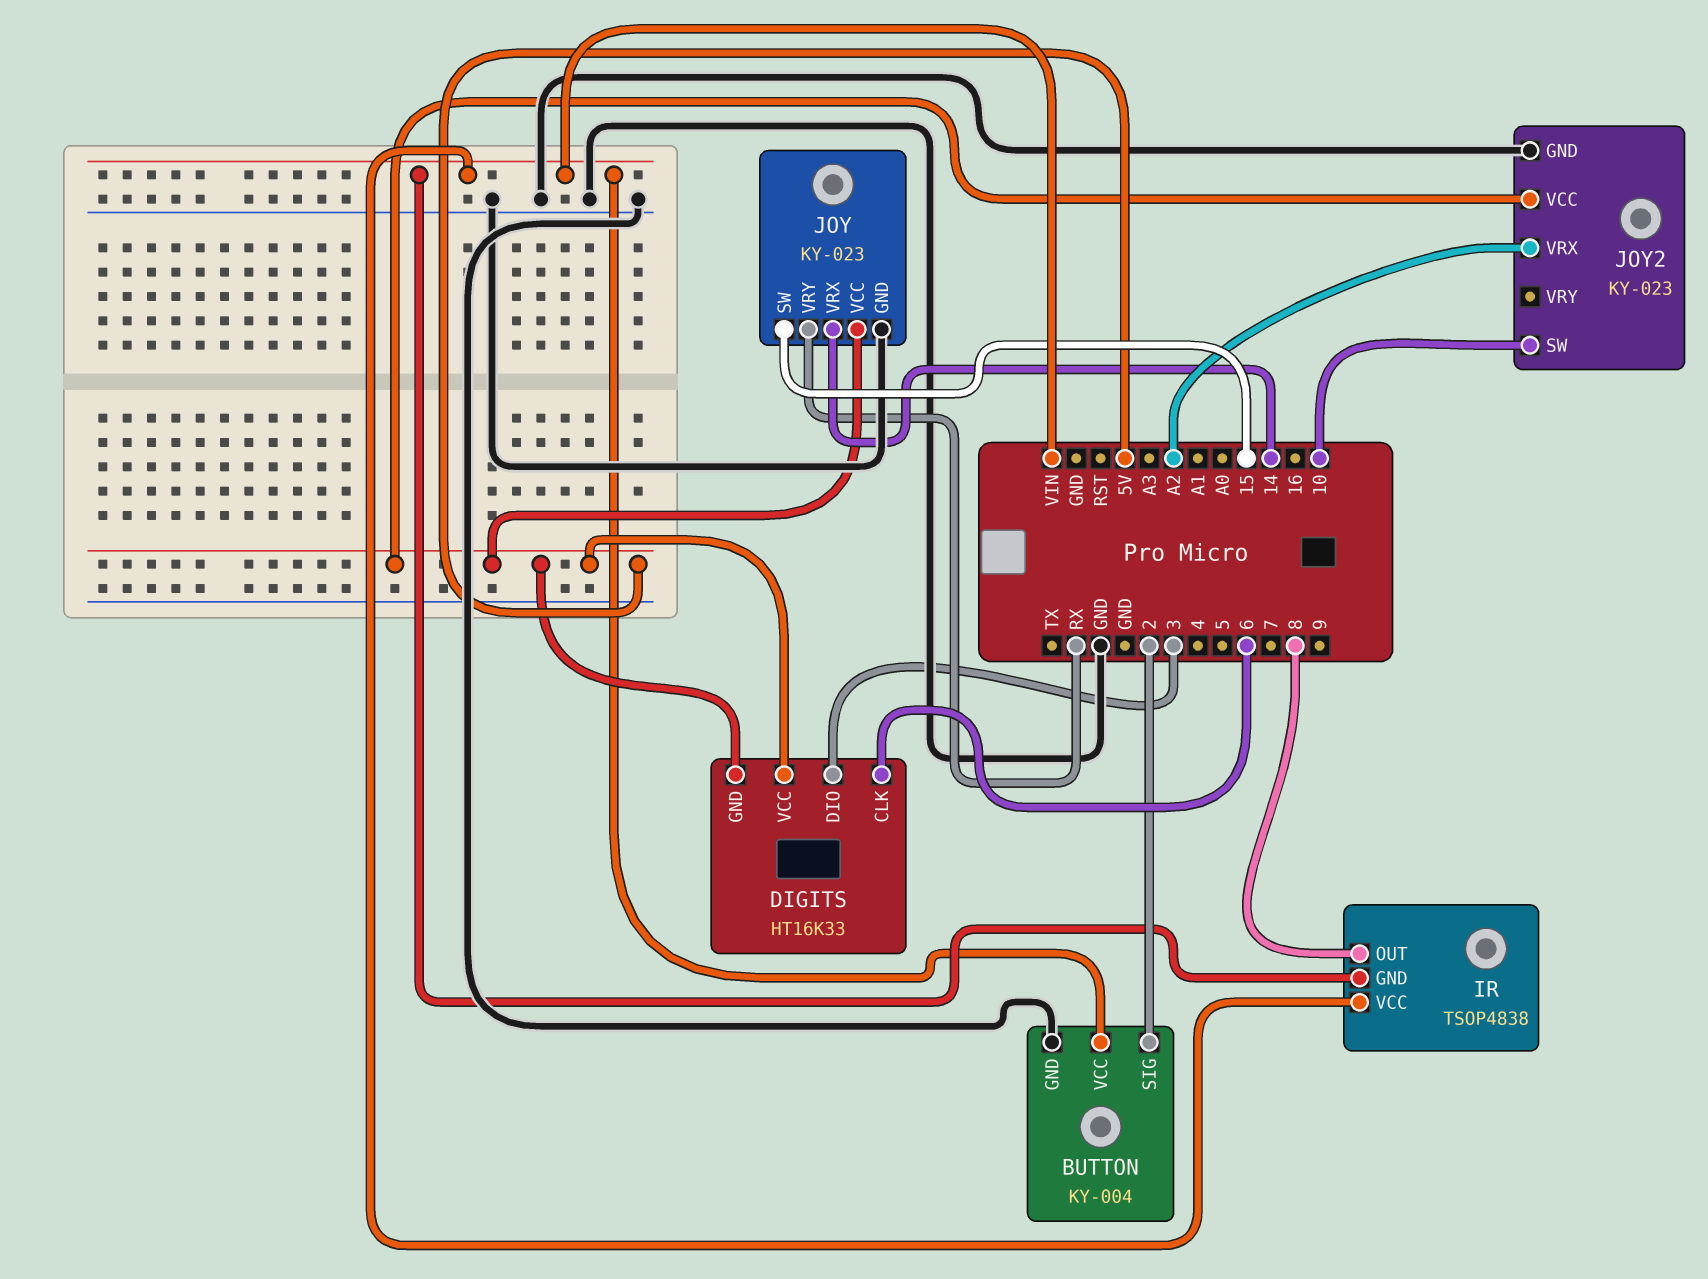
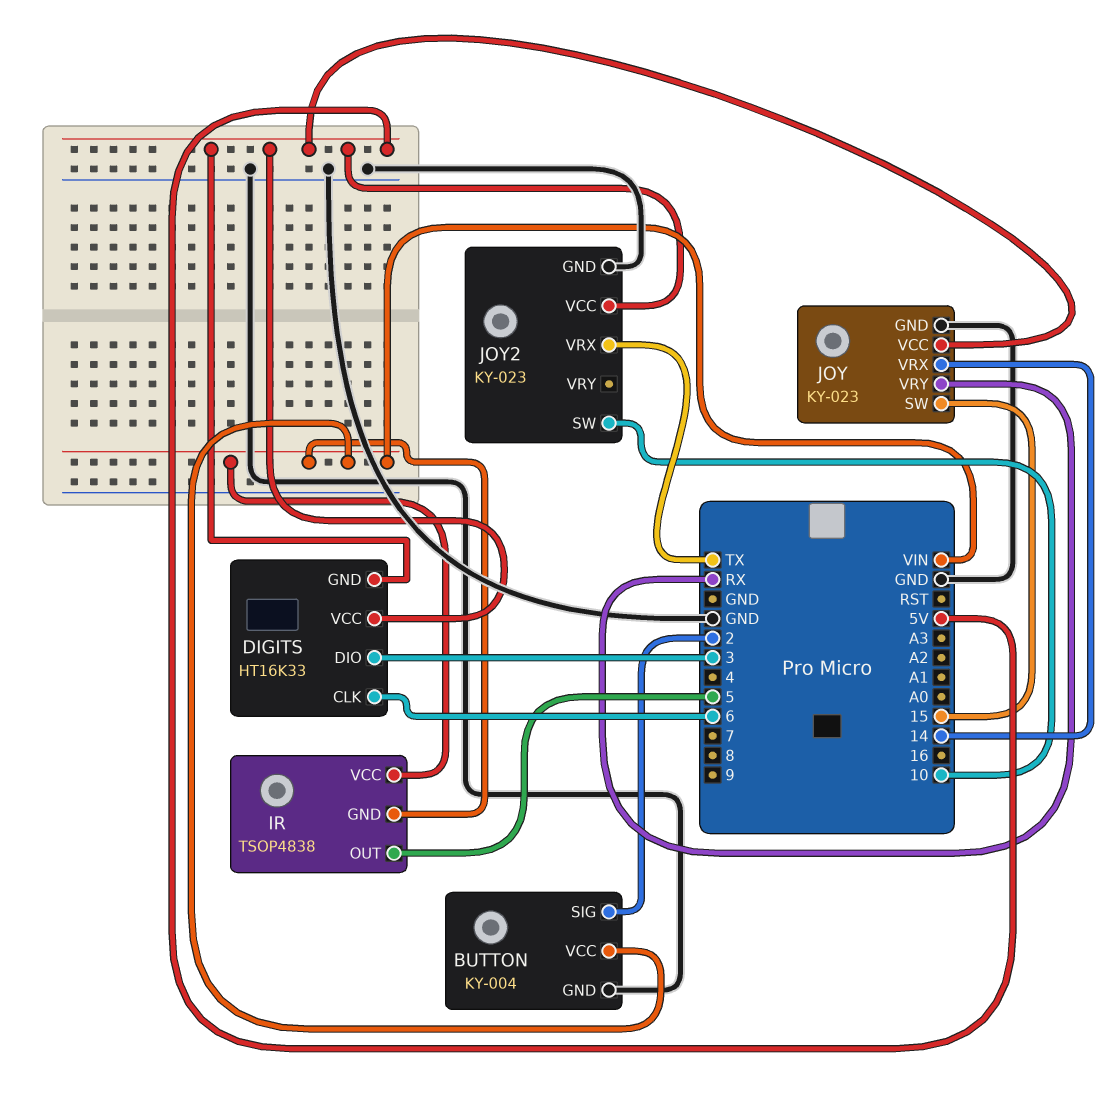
IR pin OUT: 8 -> 5
JOY2 pin VRX: A2 -> TX

